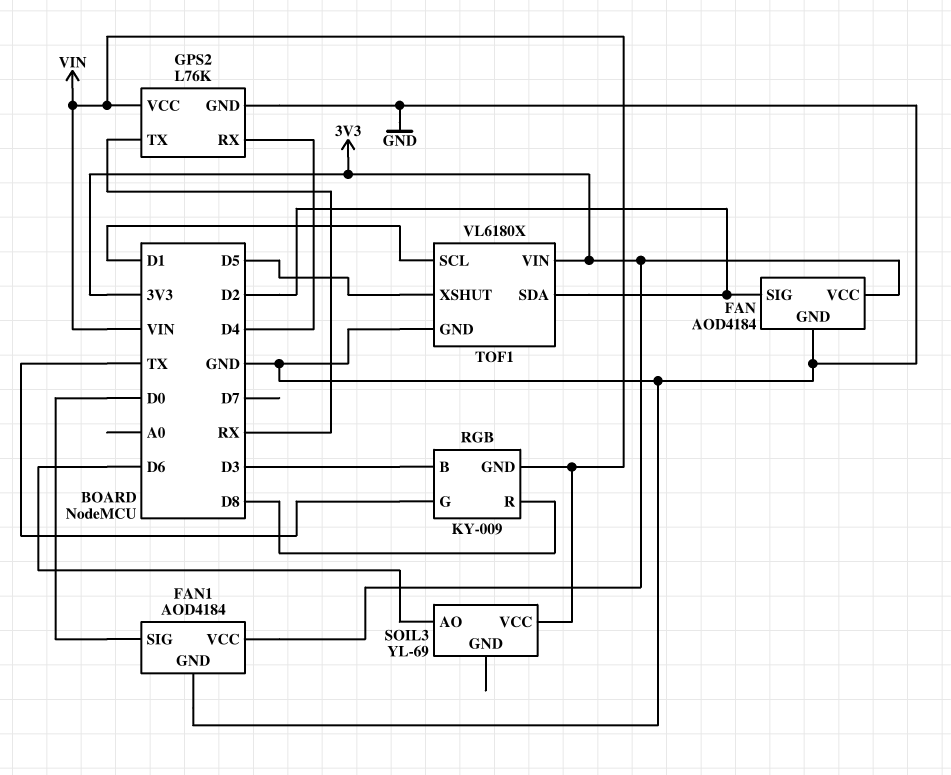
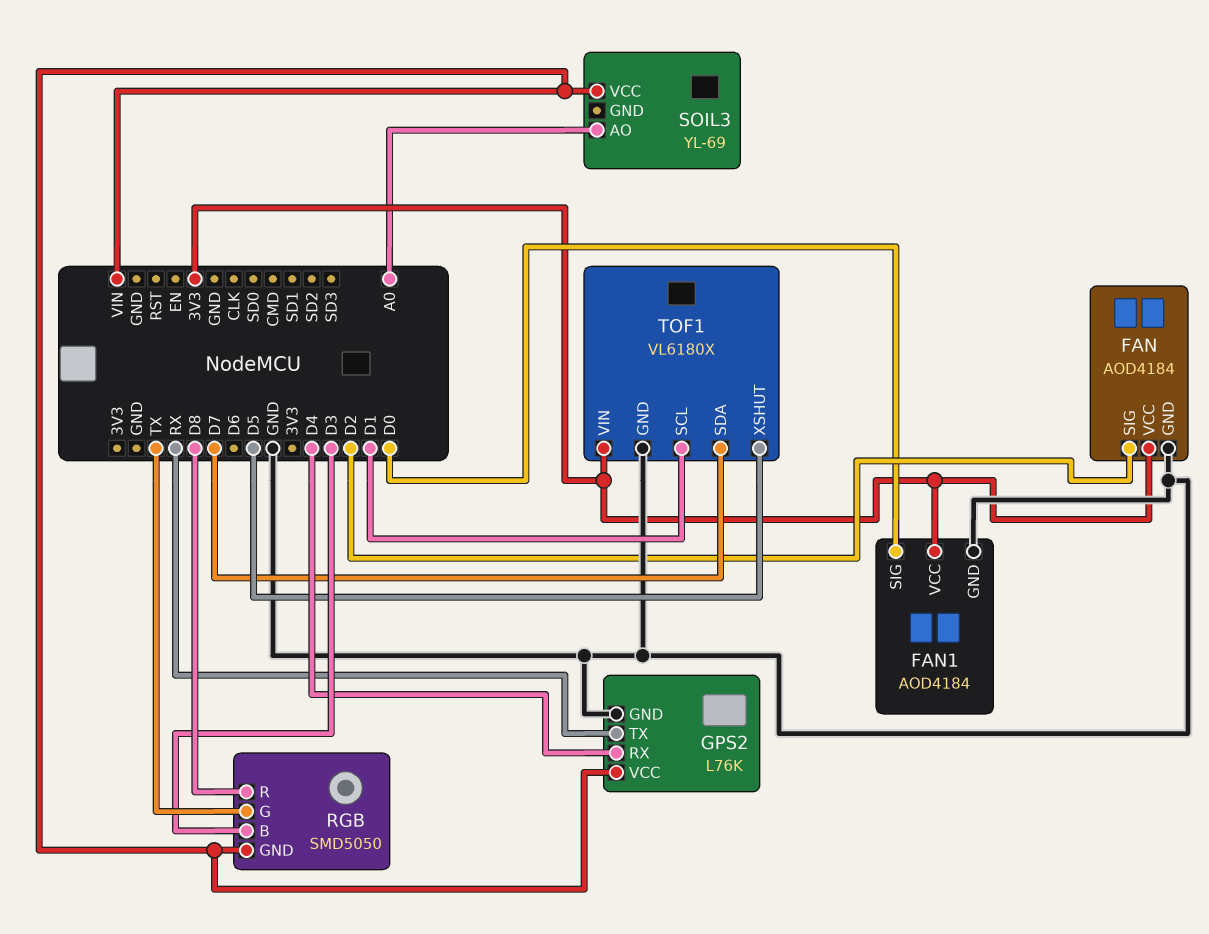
RGB: KY-009 -> SMD5050
SOIL3 pin AO: D6 -> A0
TOF1 pin SDA: D2 -> D7

